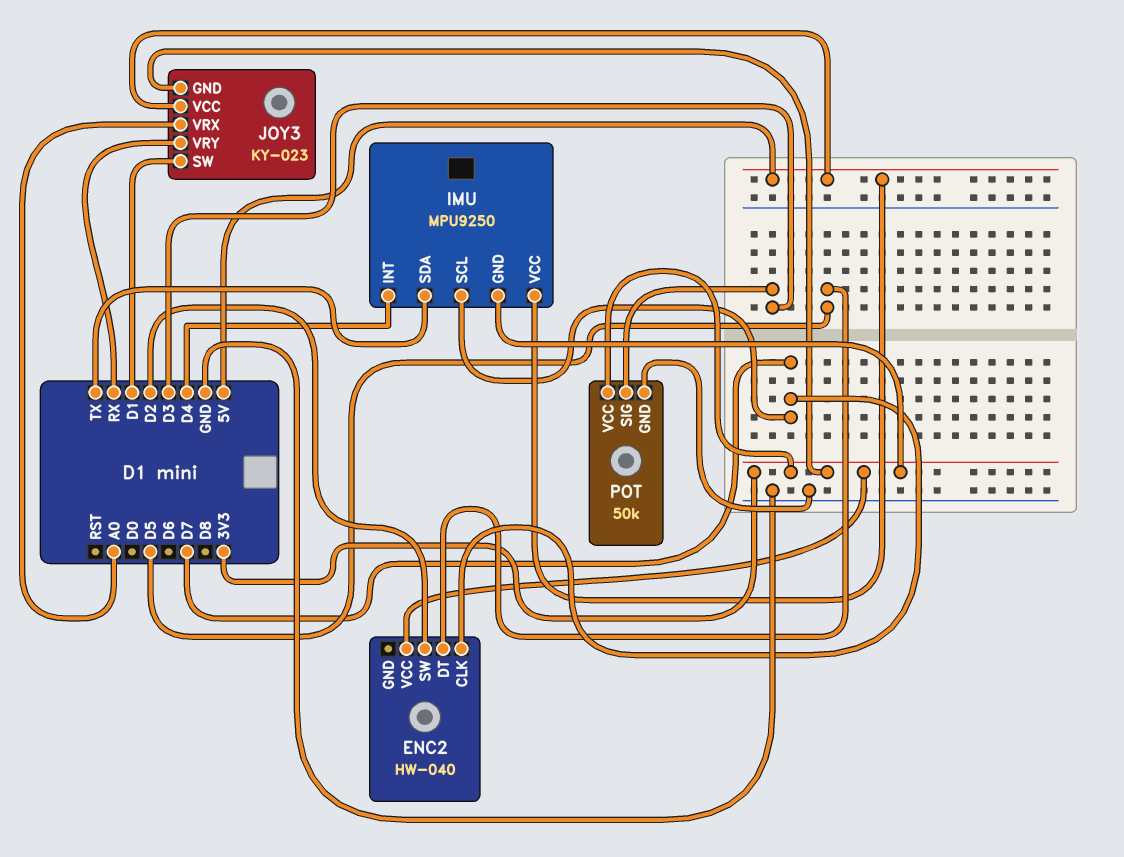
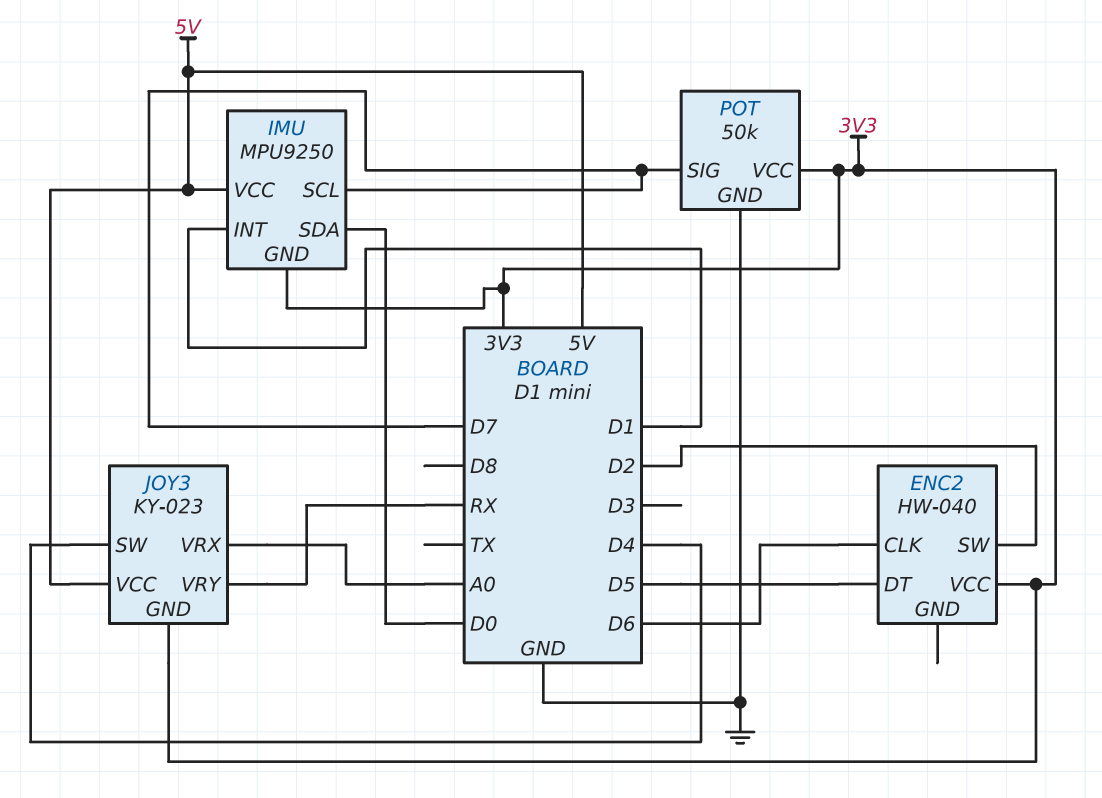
ENC2 pin CLK: D7 -> D6
IMU pin INT: D4 -> D1
IMU pin SDA: TX -> D0
JOY3 pin SW: D1 -> D4
POT pin SIG: D3 -> D7

